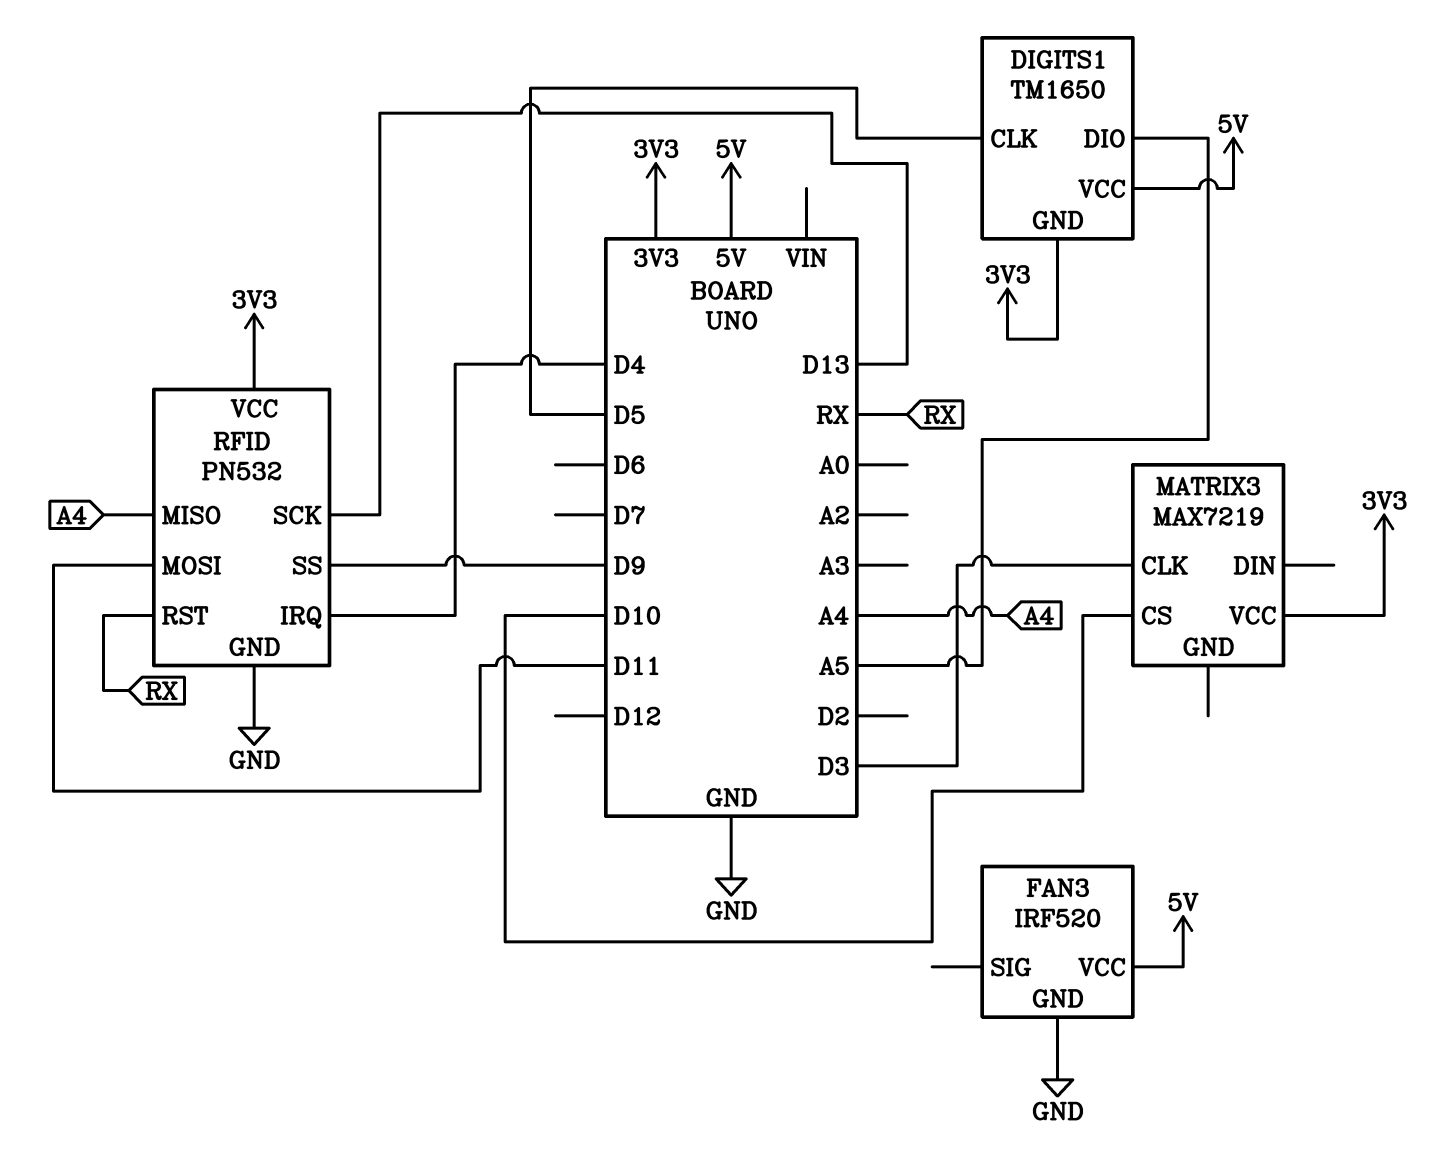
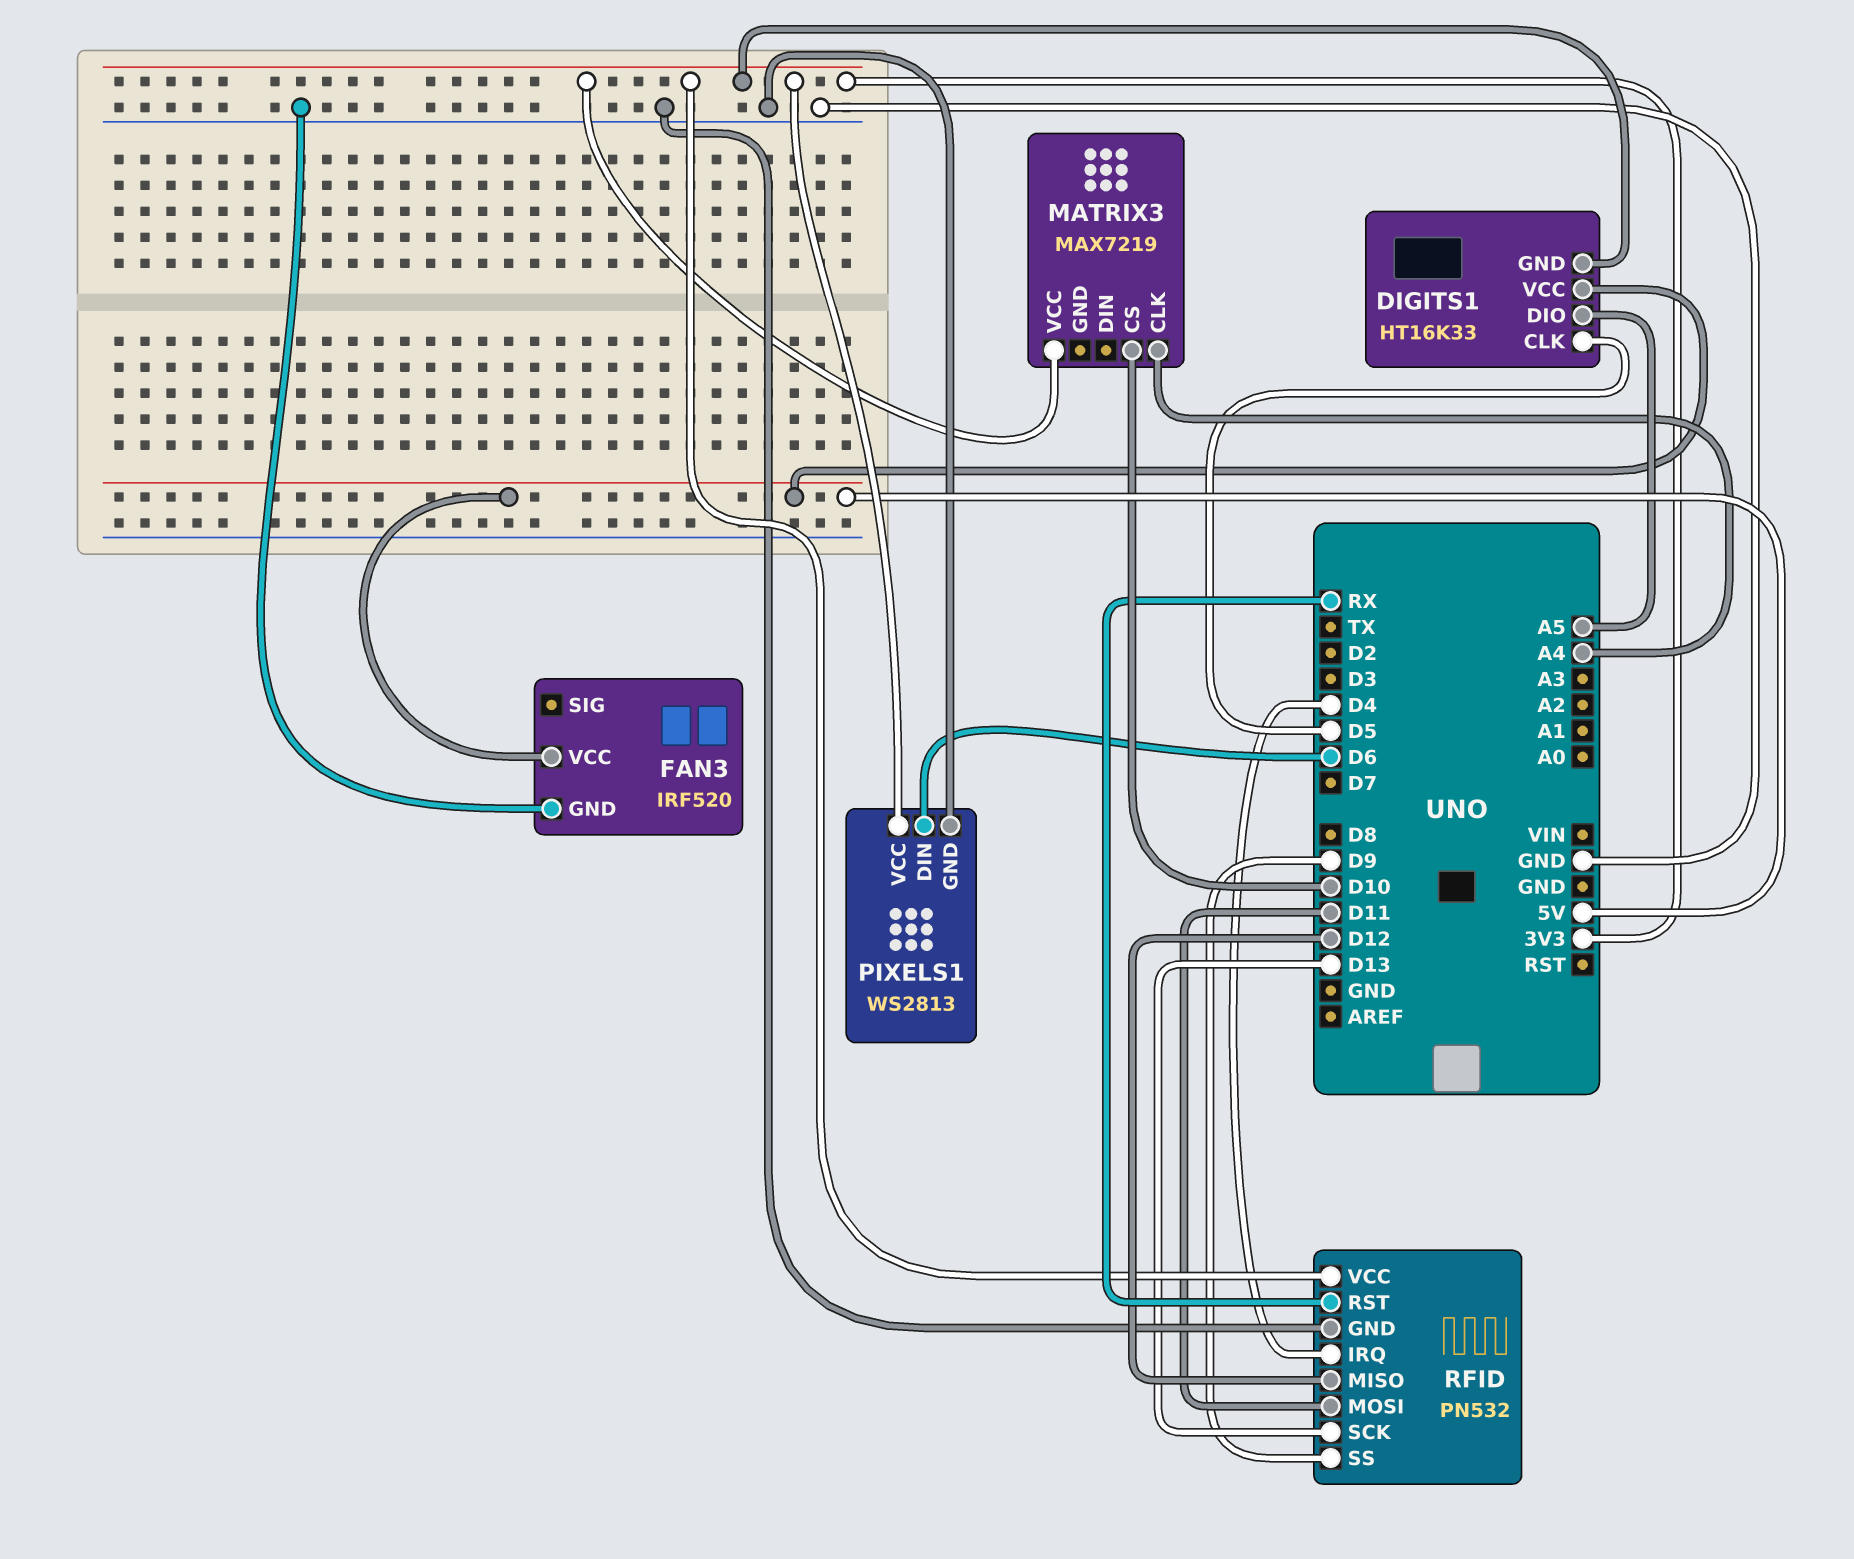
DIGITS1: TM1650 -> HT16K33
MATRIX3 pin CLK: D3 -> A4
PIXELS1: none -> WS2813
PIXELS1 pin DIN: none -> D6
PIXELS1 pin GND: none -> GND
PIXELS1 pin VCC: none -> 3V3
RFID pin MISO: A4 -> D12

